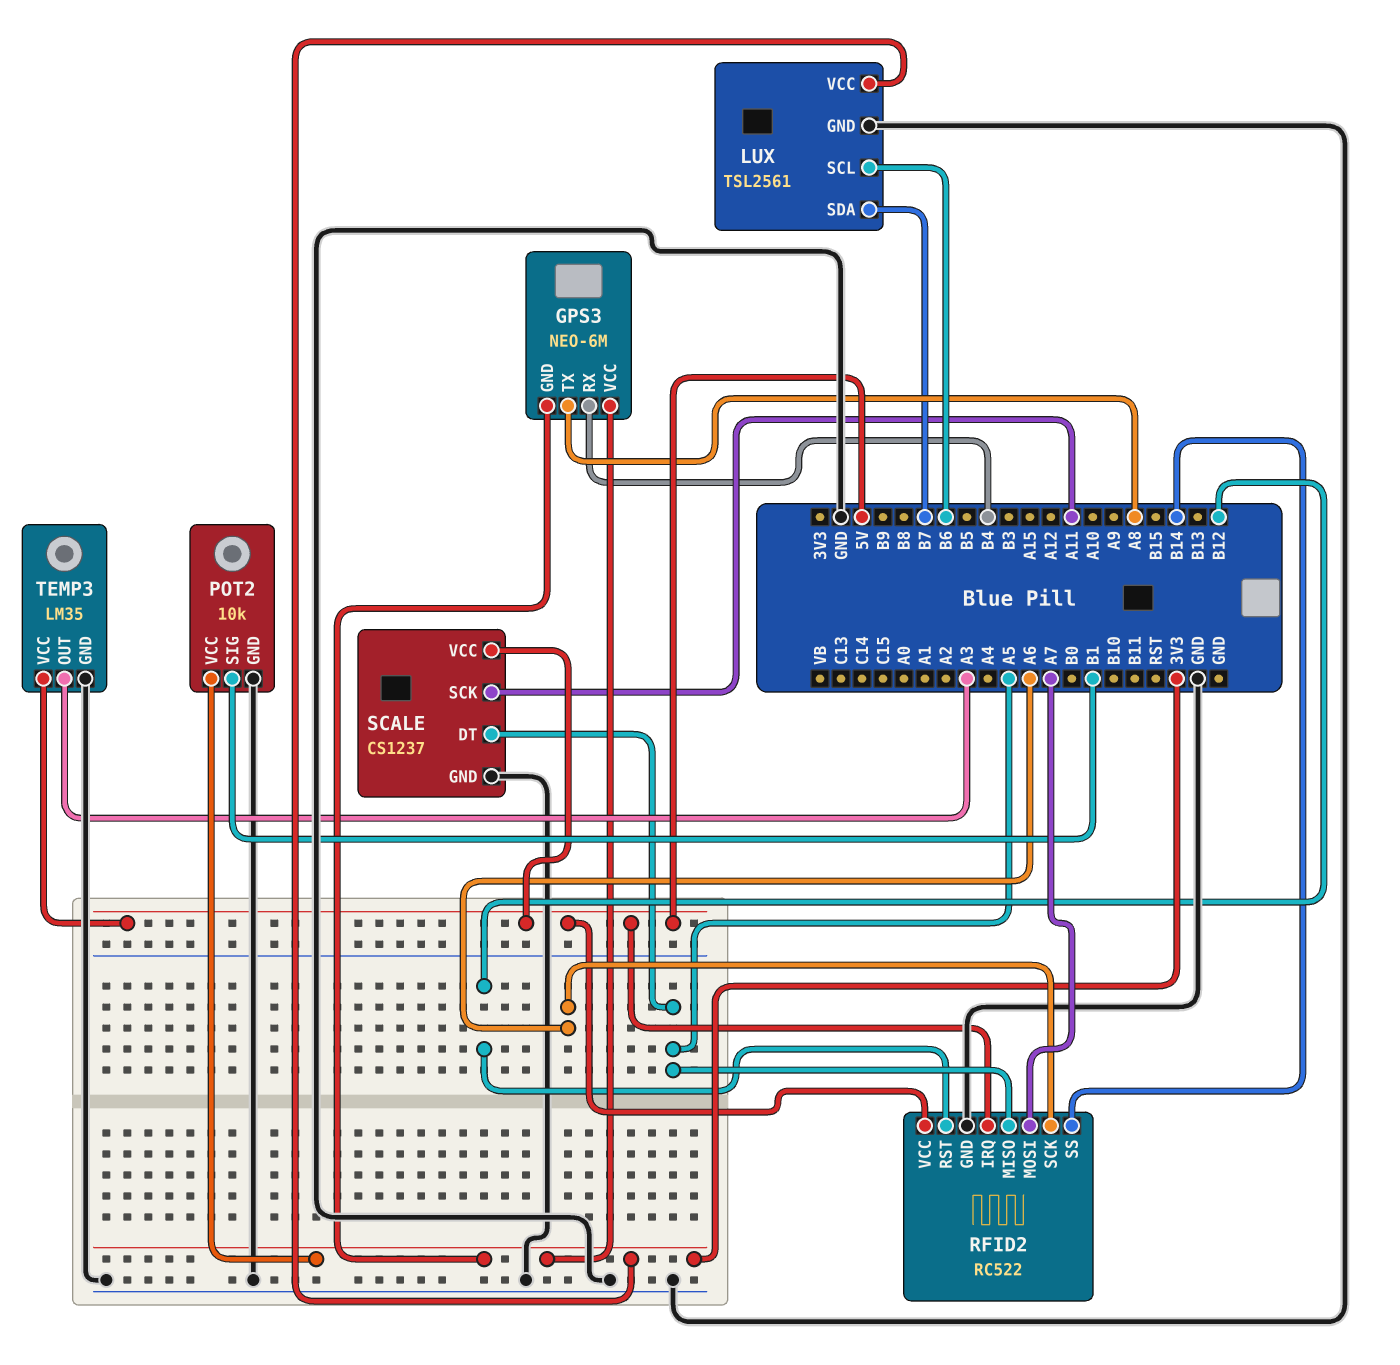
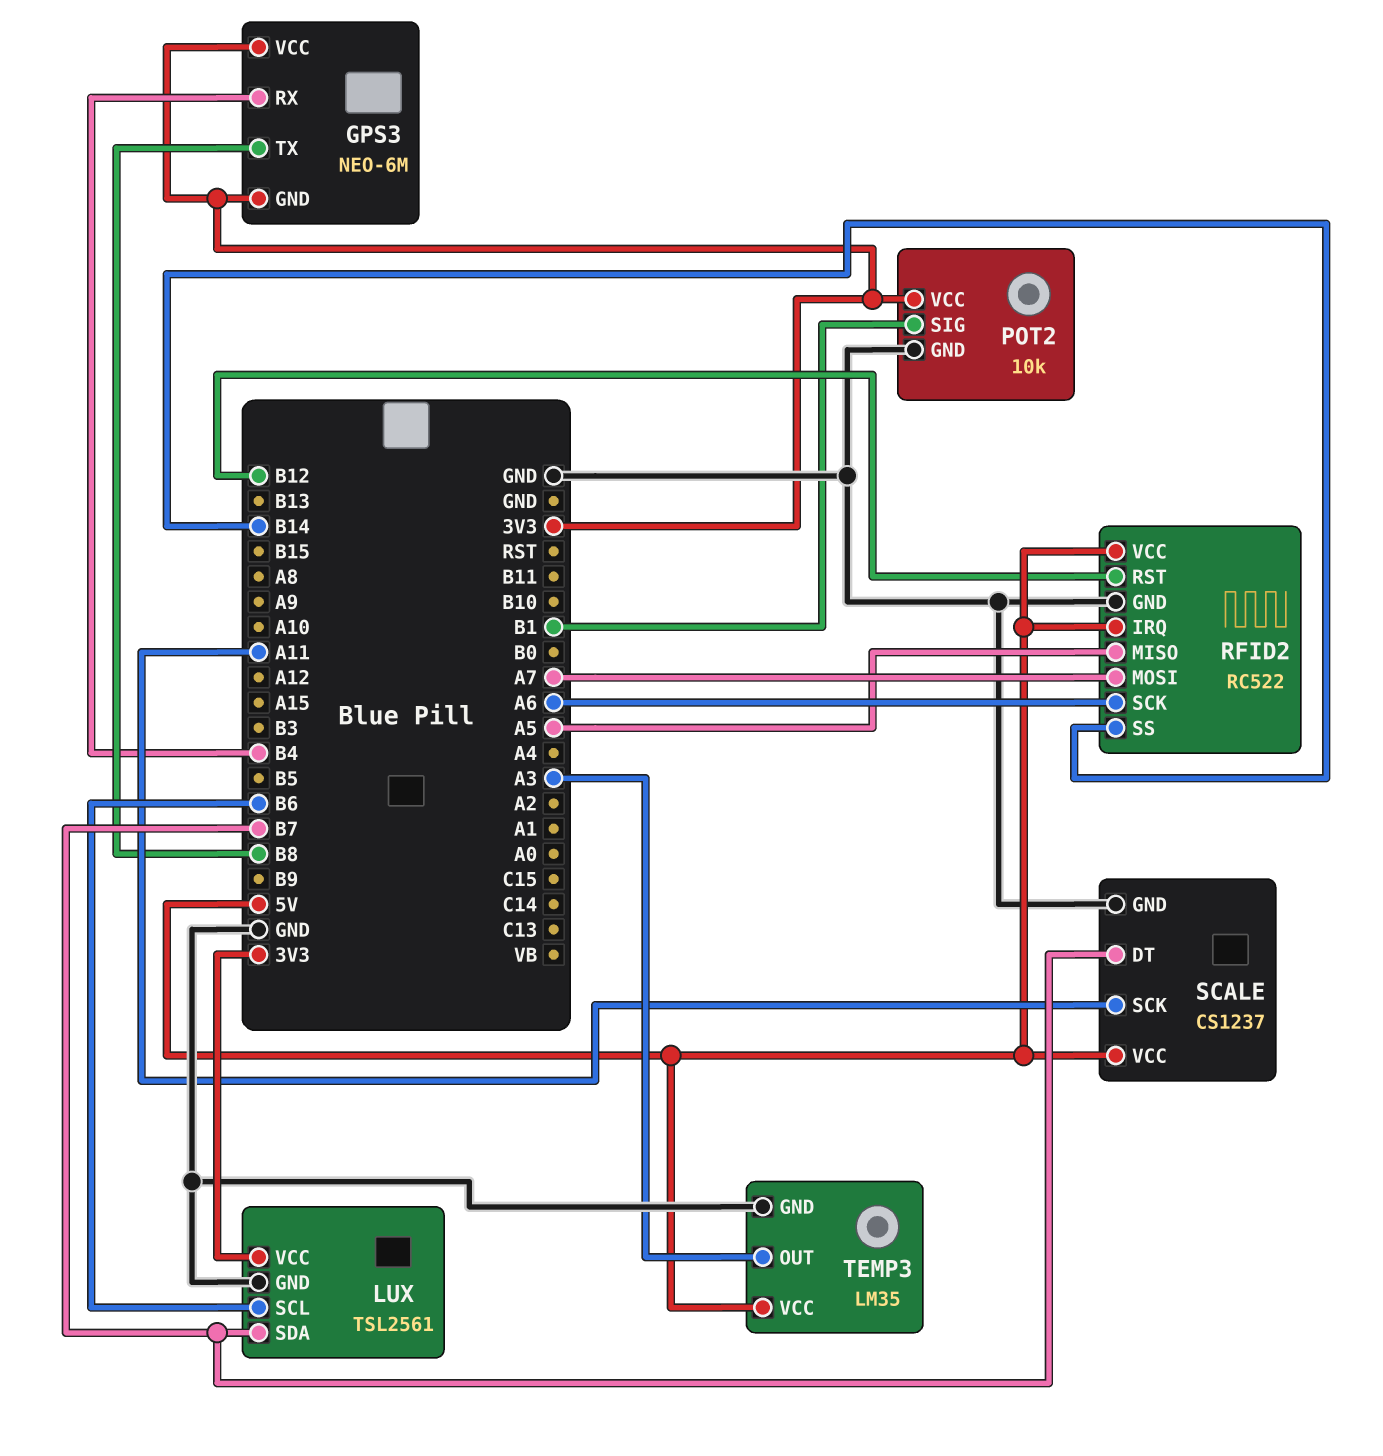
GPS3 pin TX: A8 -> B8
SCALE pin DT: A5 -> B7

